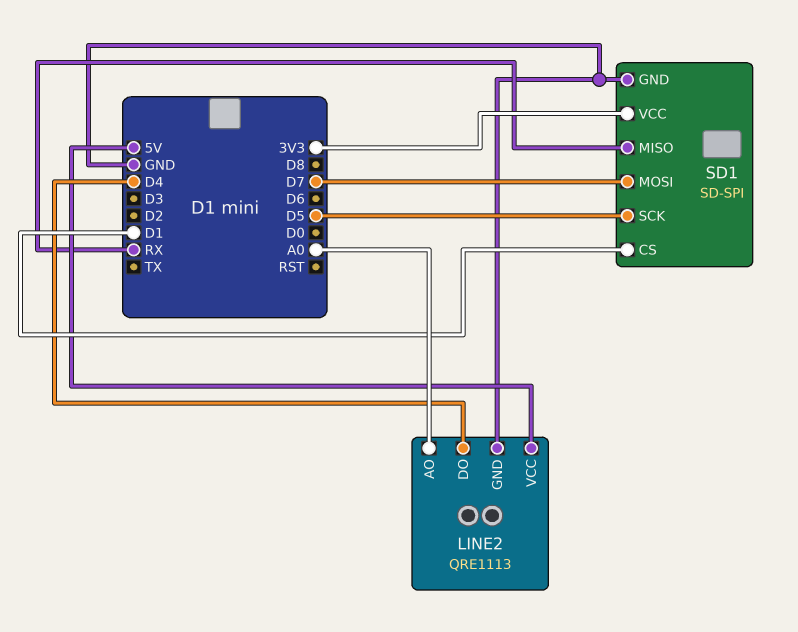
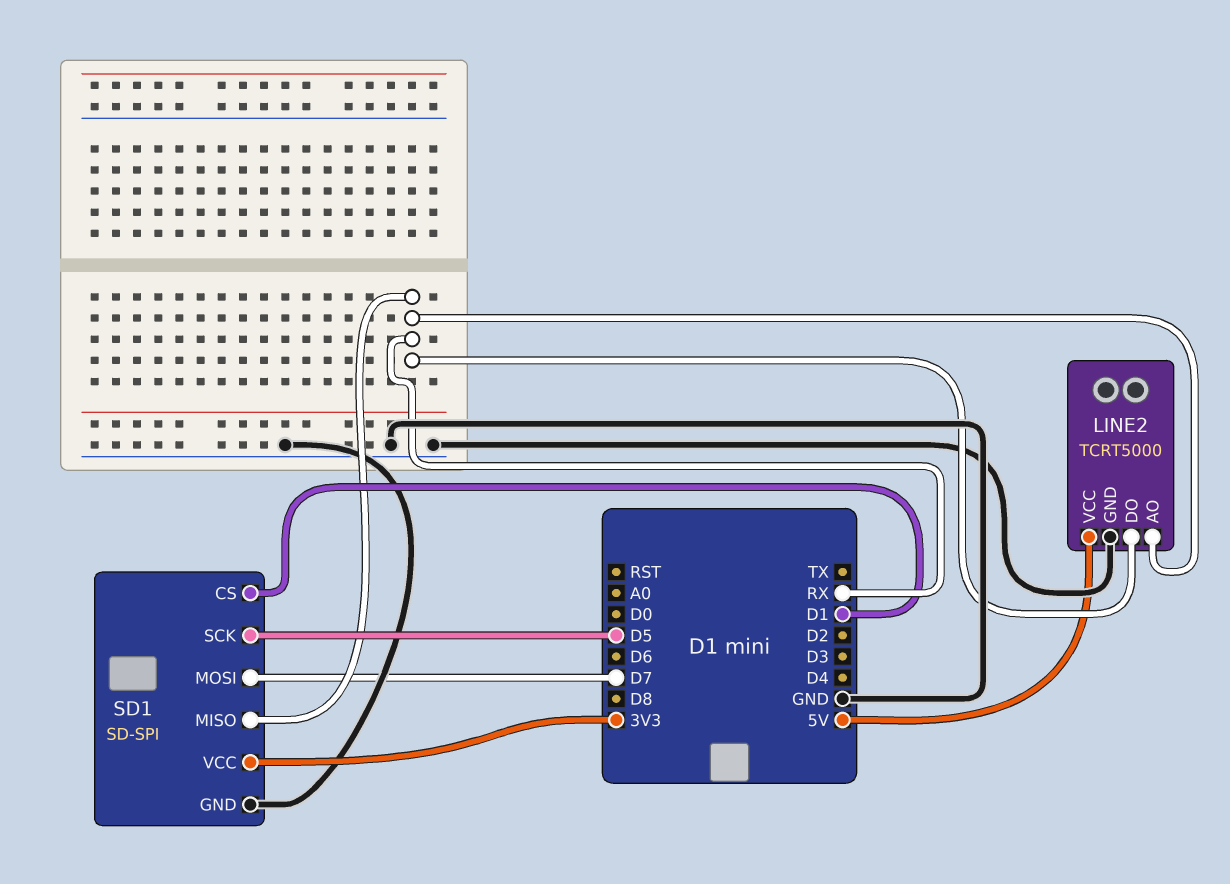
LINE2: QRE1113 -> TCRT5000
LINE2 pin AO: A0 -> RX
LINE2 pin DO: D4 -> RX

